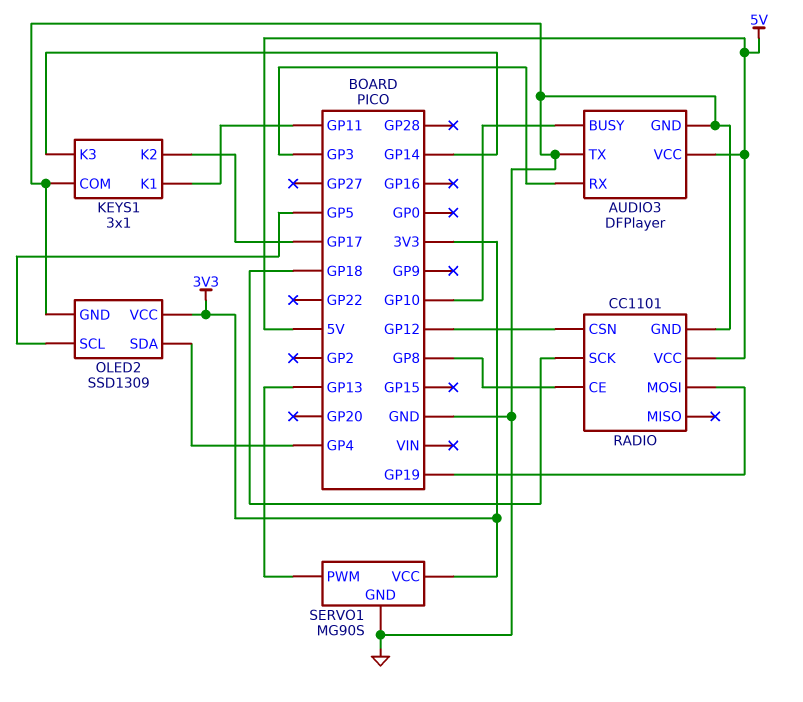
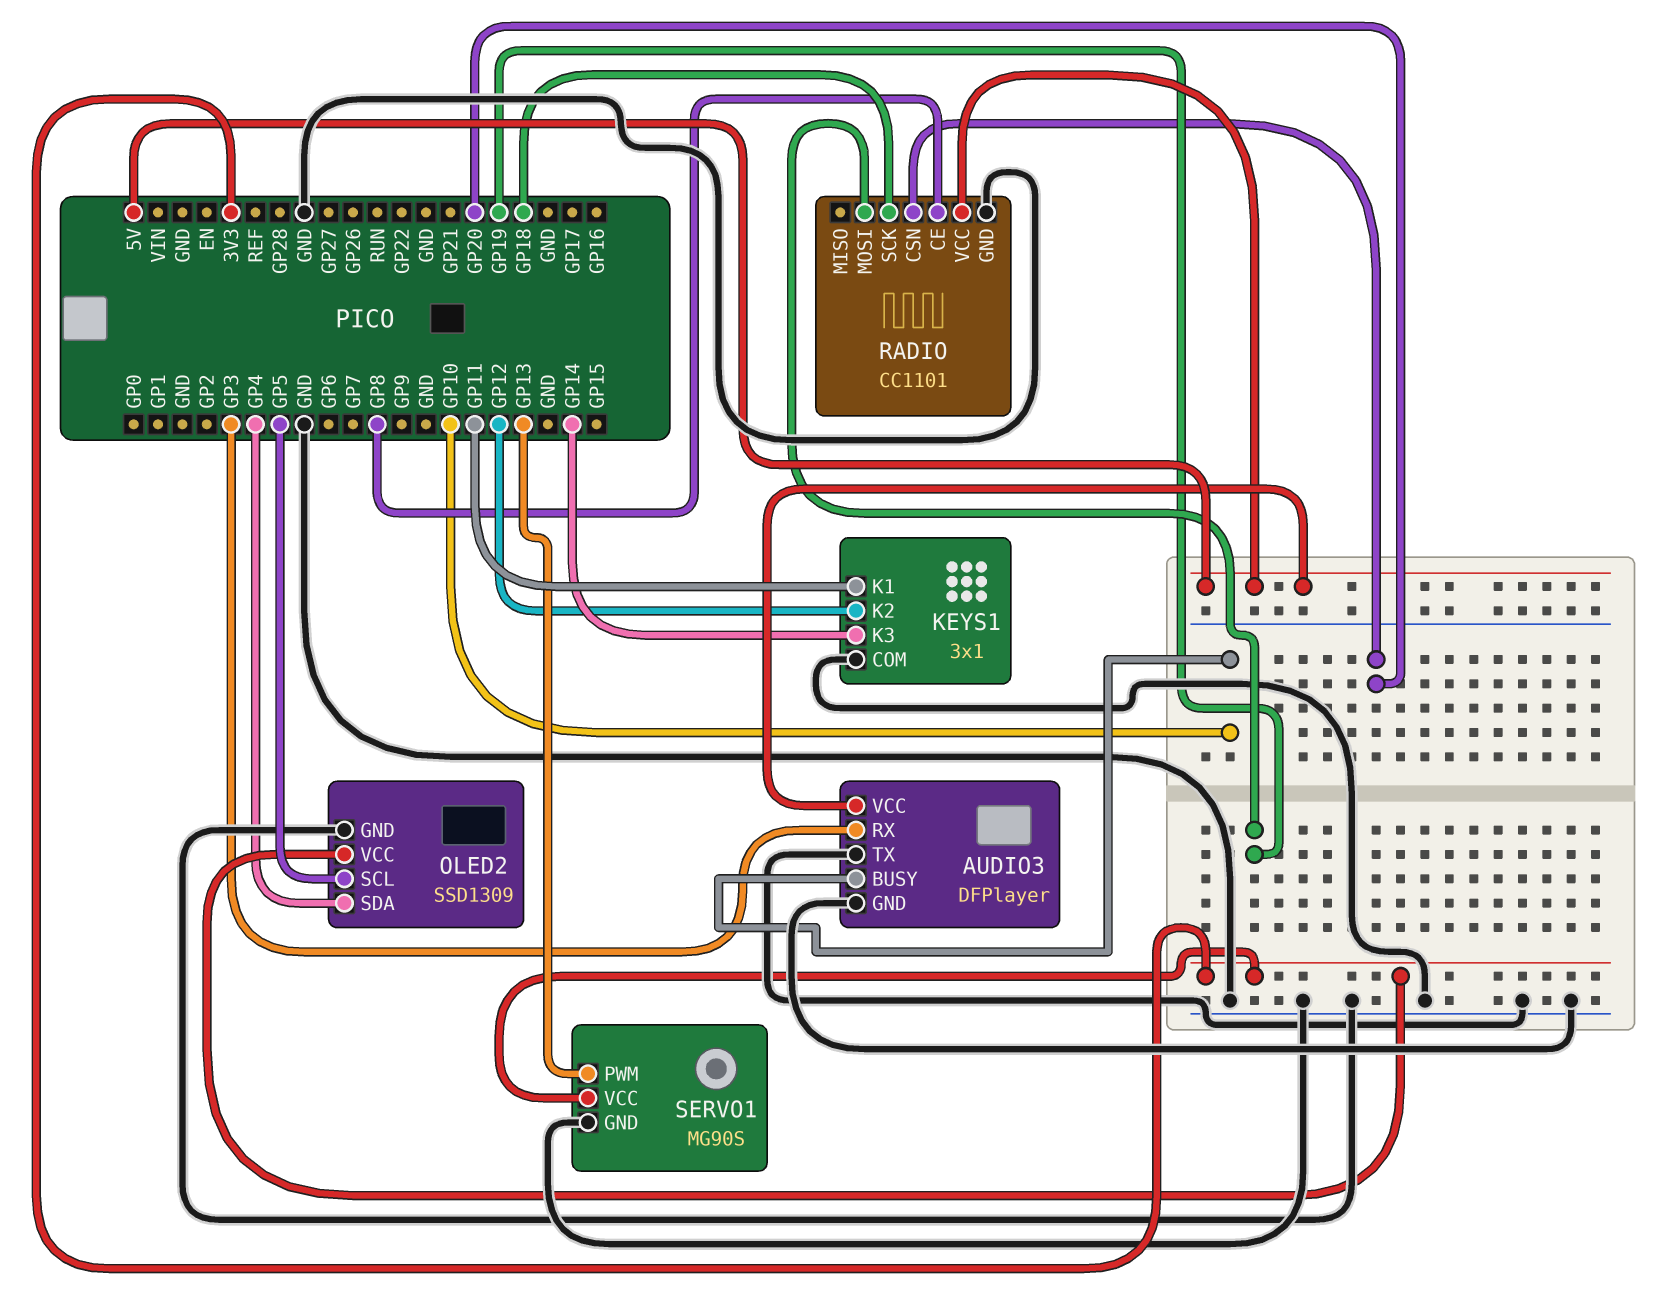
KEYS1 pin K2: GP17 -> GP12
RADIO pin CSN: GP12 -> GP20

